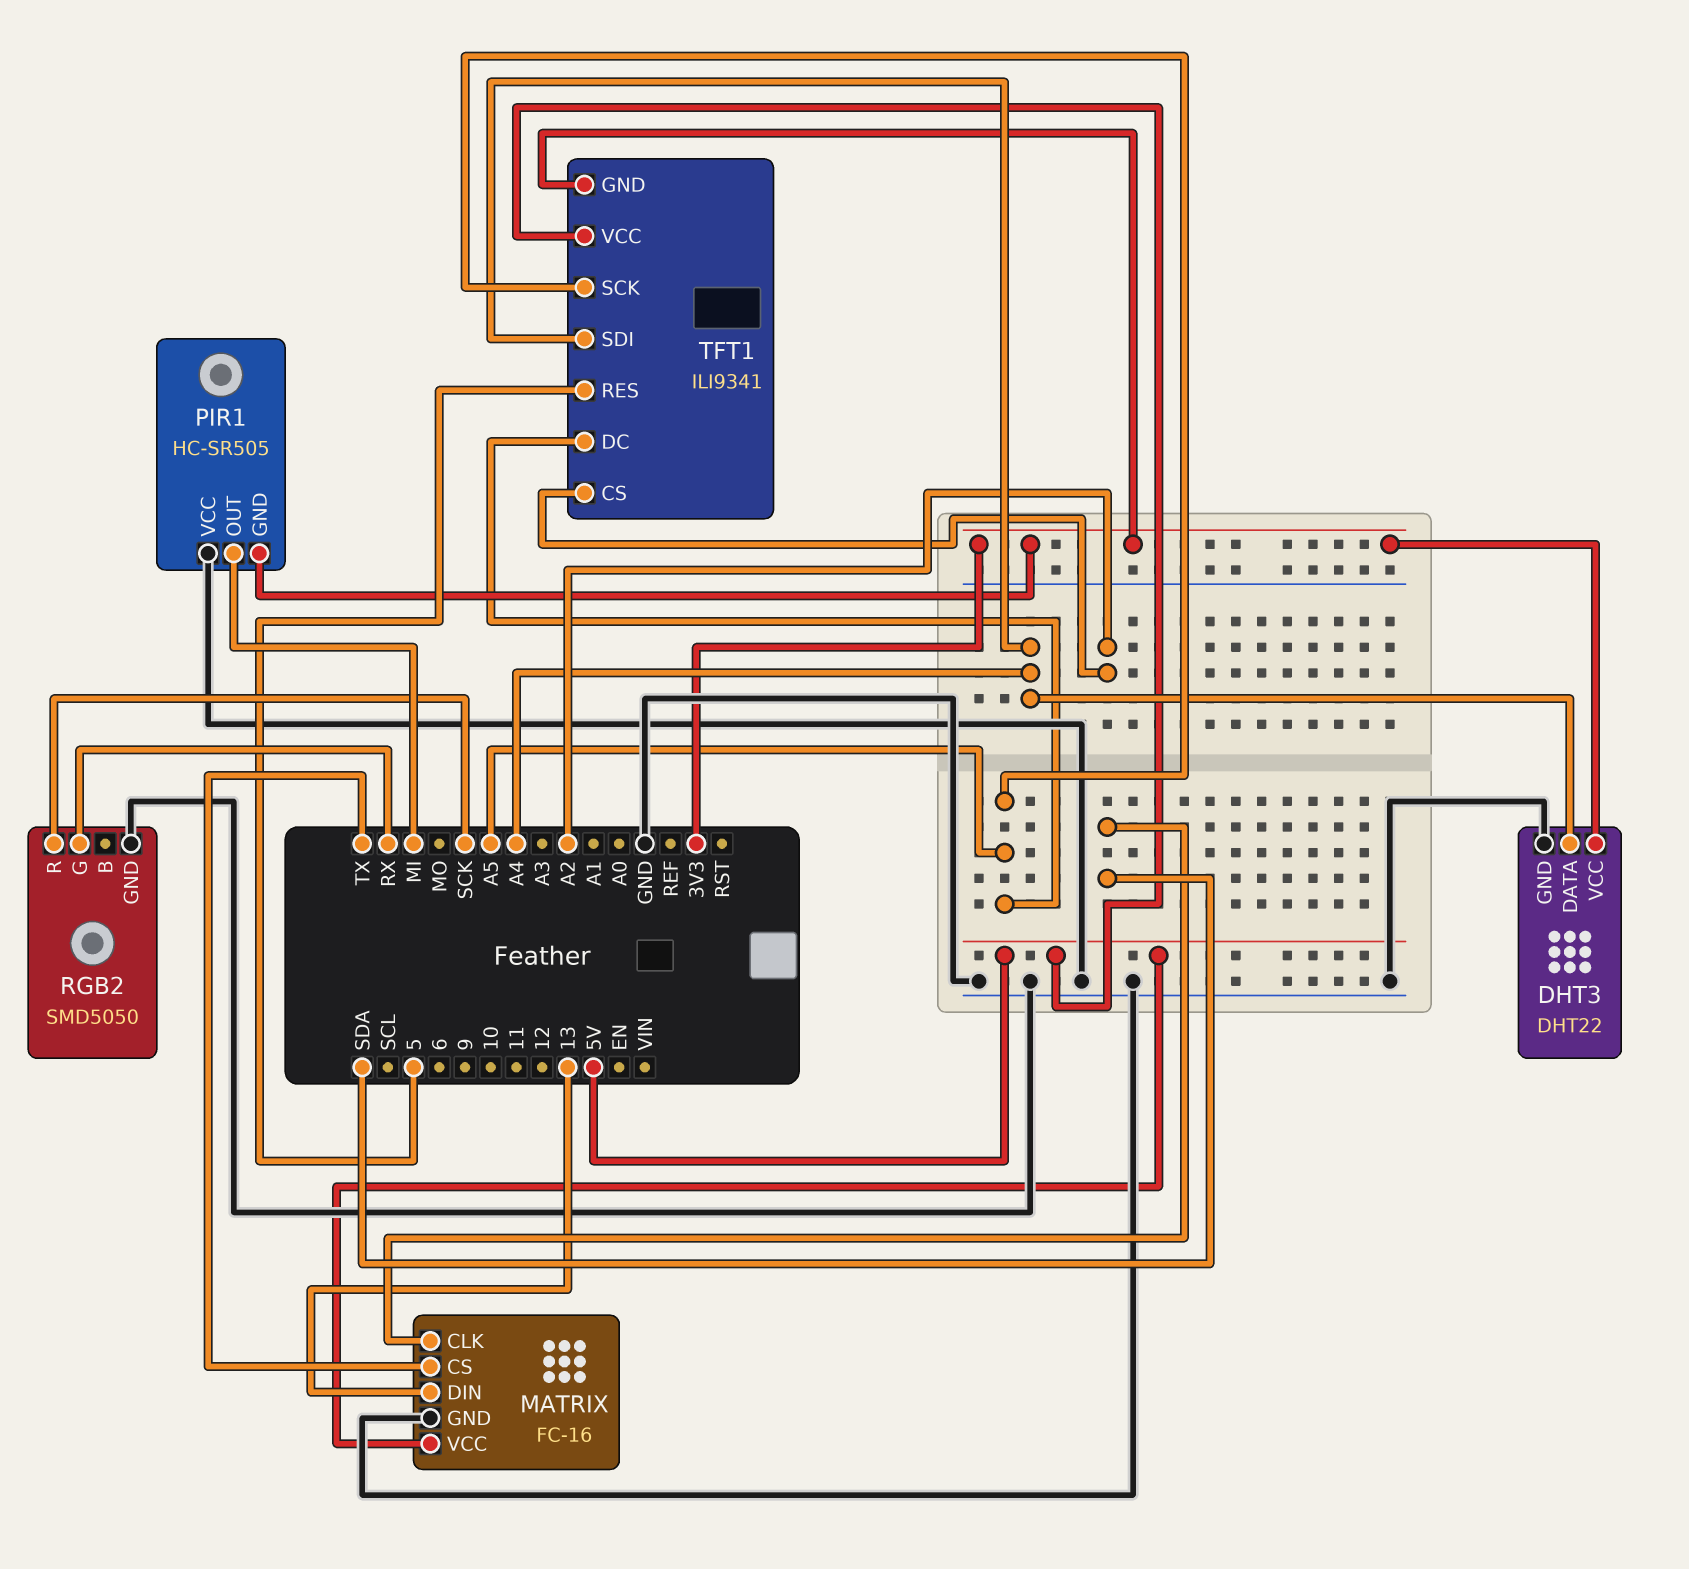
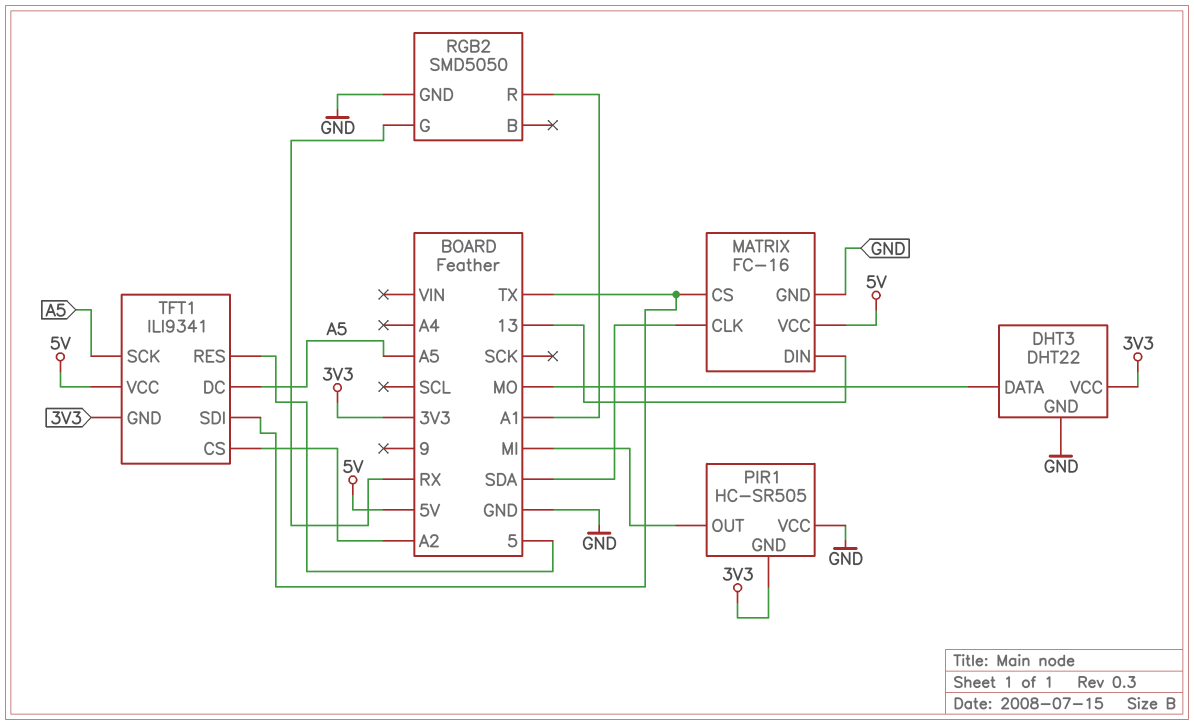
DHT3 pin DATA: A4 -> MO
RGB2 pin R: SCK -> A1
TFT1 pin SDI: A4 -> TX

